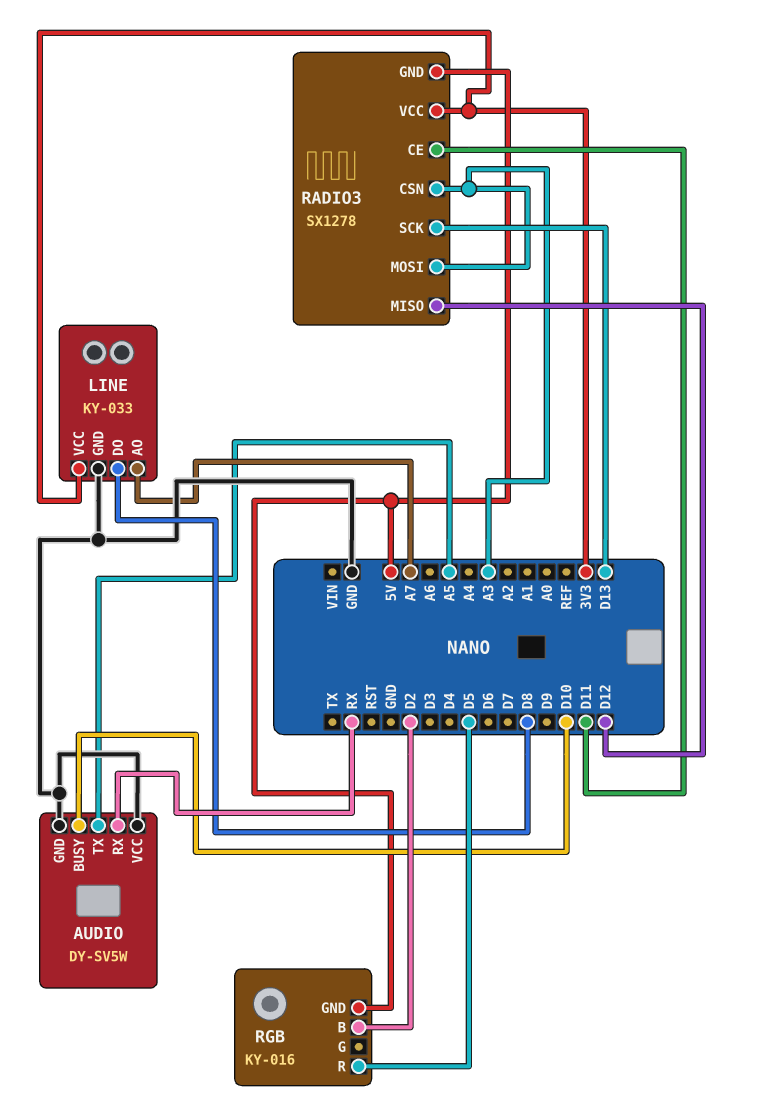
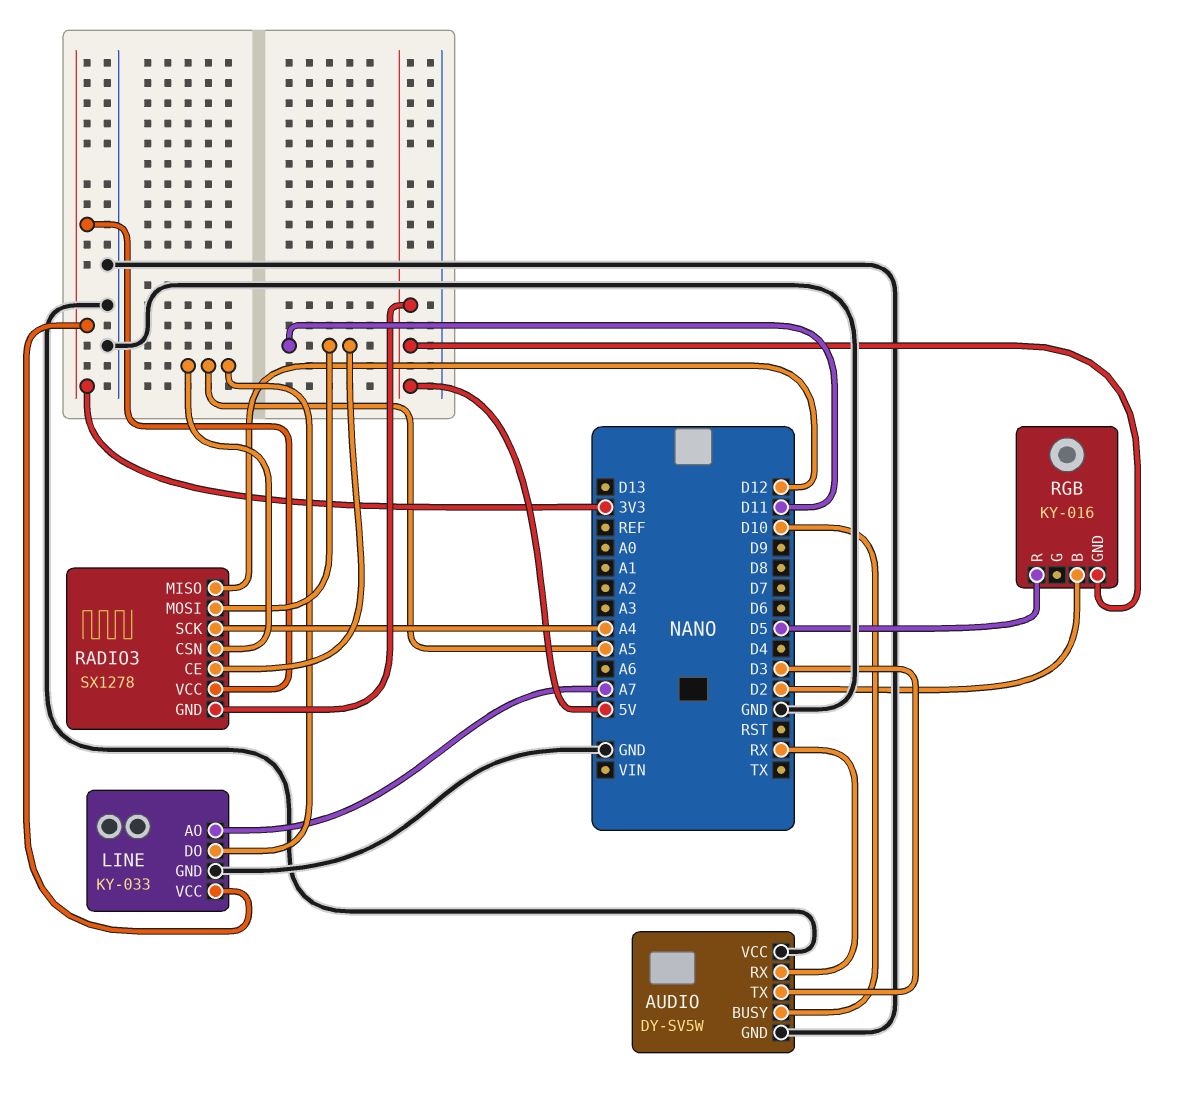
AUDIO pin TX: A5 -> D3
LINE pin DO: D8 -> A5
RADIO3 pin CSN: A3 -> A5
RADIO3 pin MOSI: A3 -> D11
RADIO3 pin SCK: D13 -> A4

